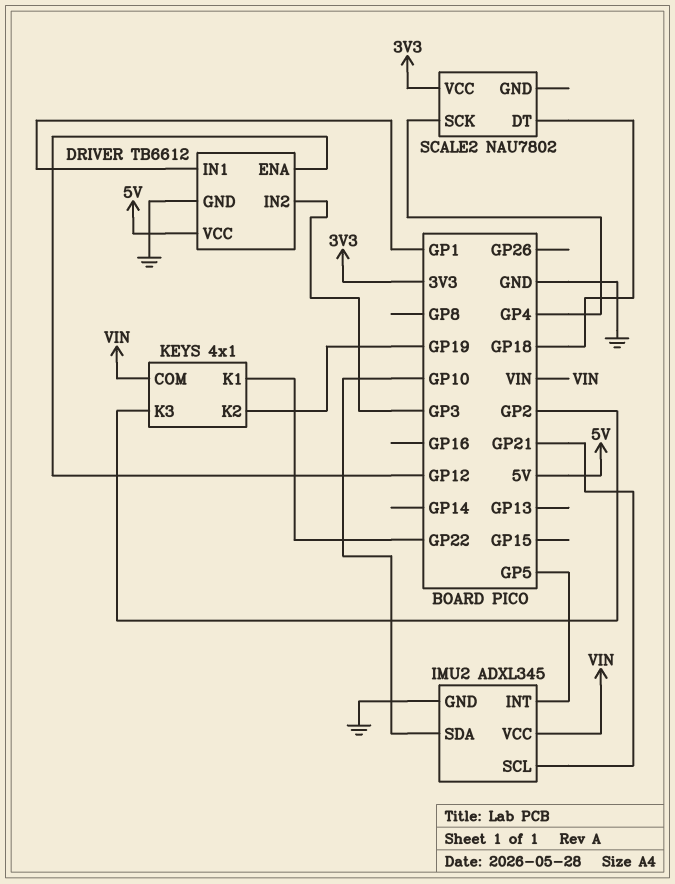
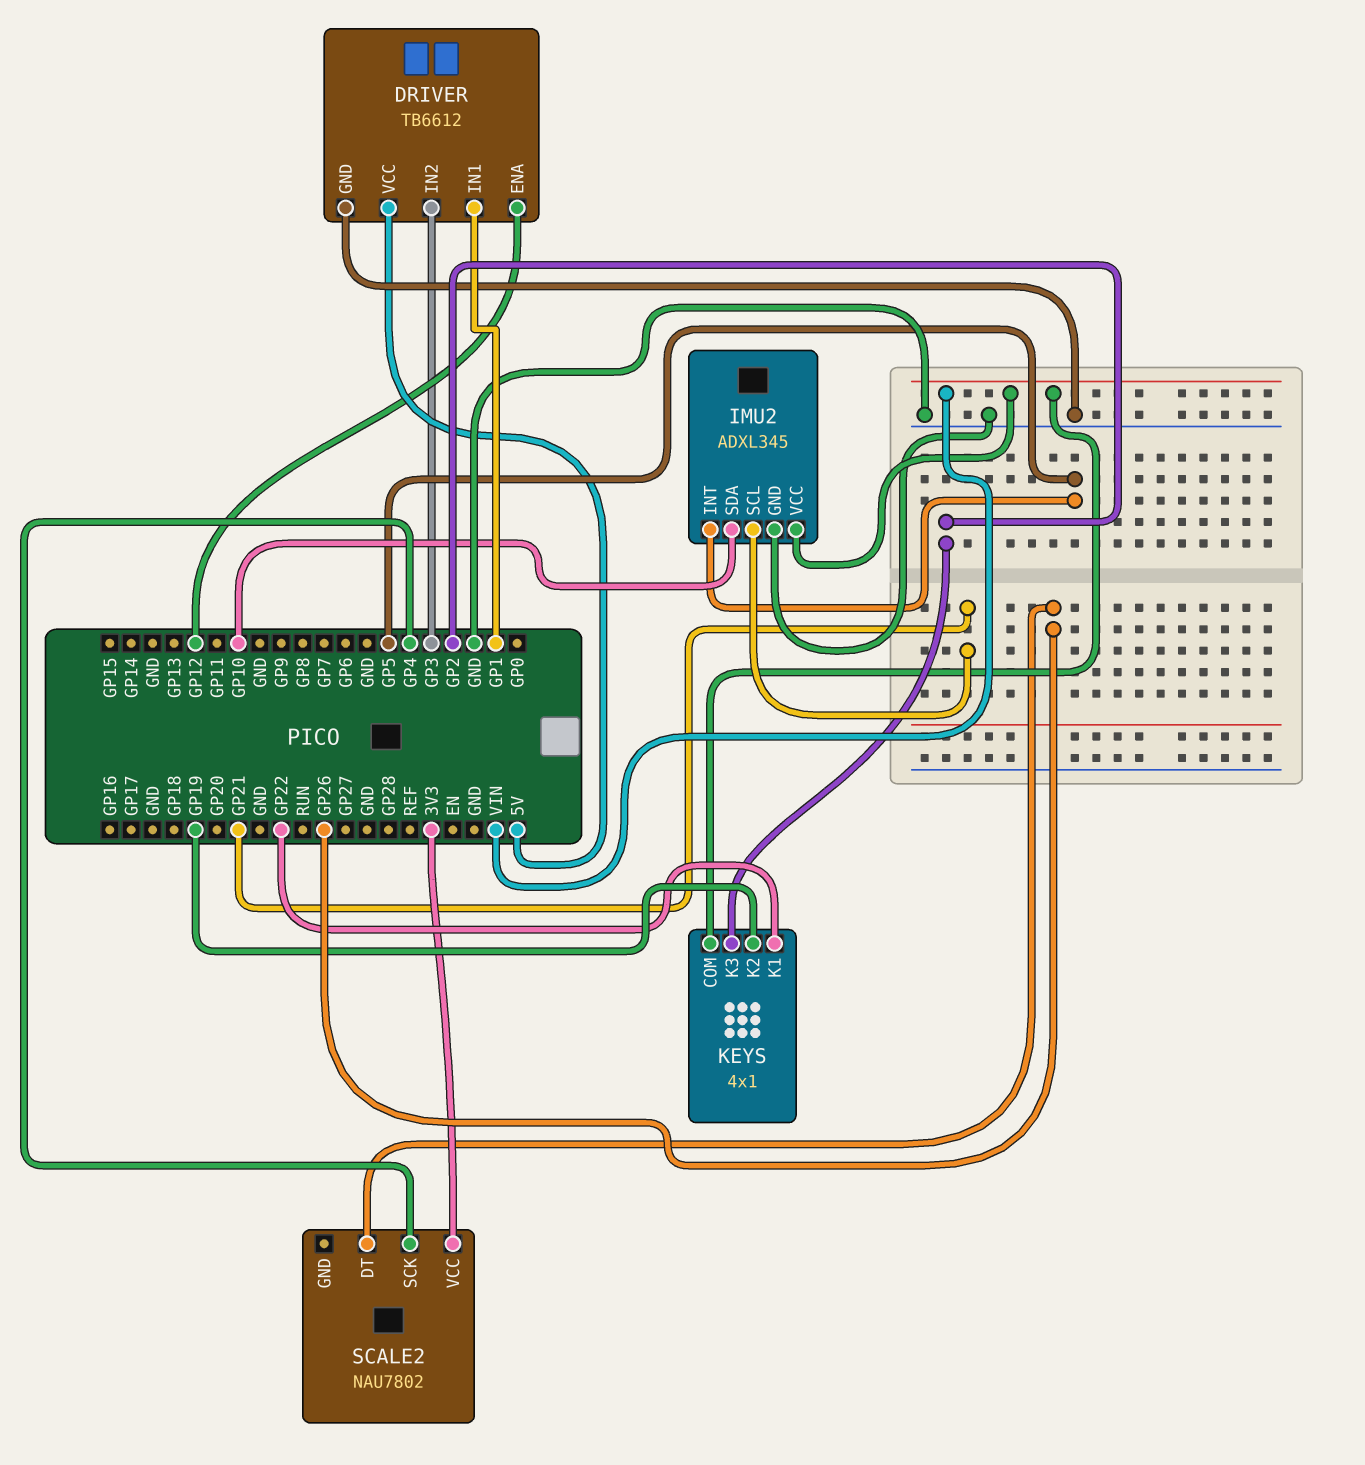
SCALE2 pin DT: GP18 -> GP26

